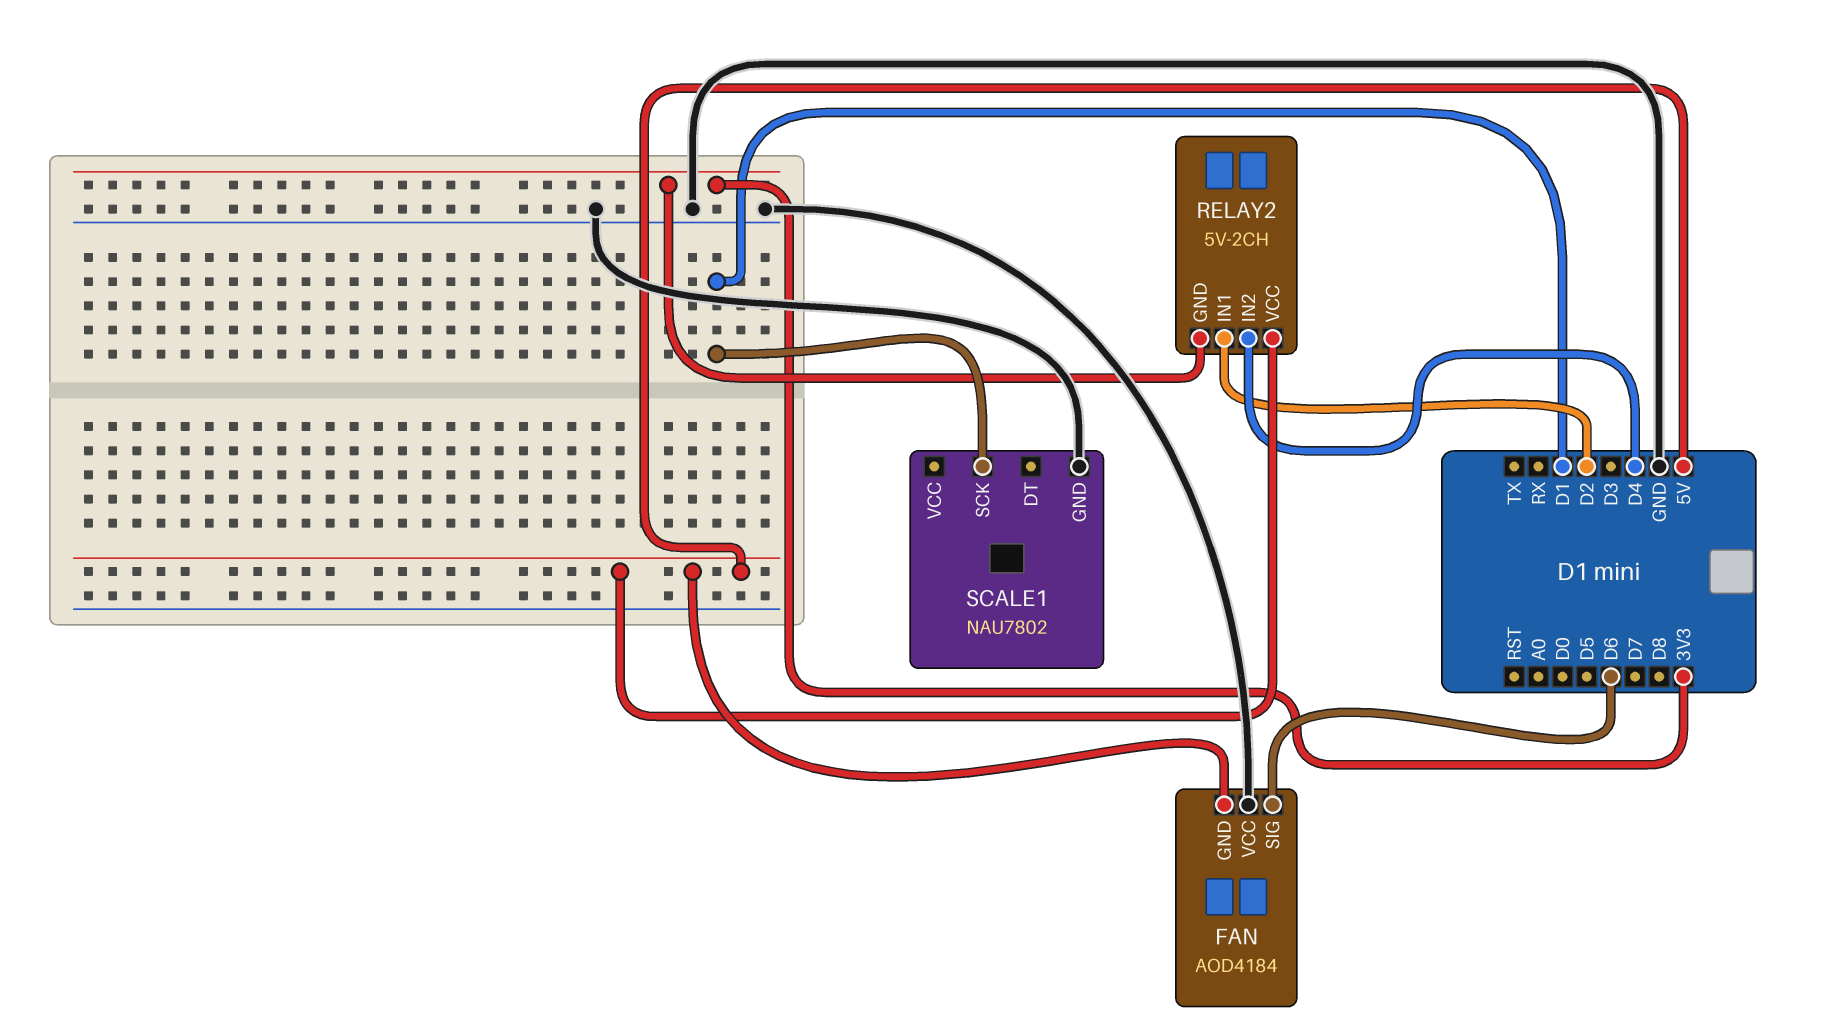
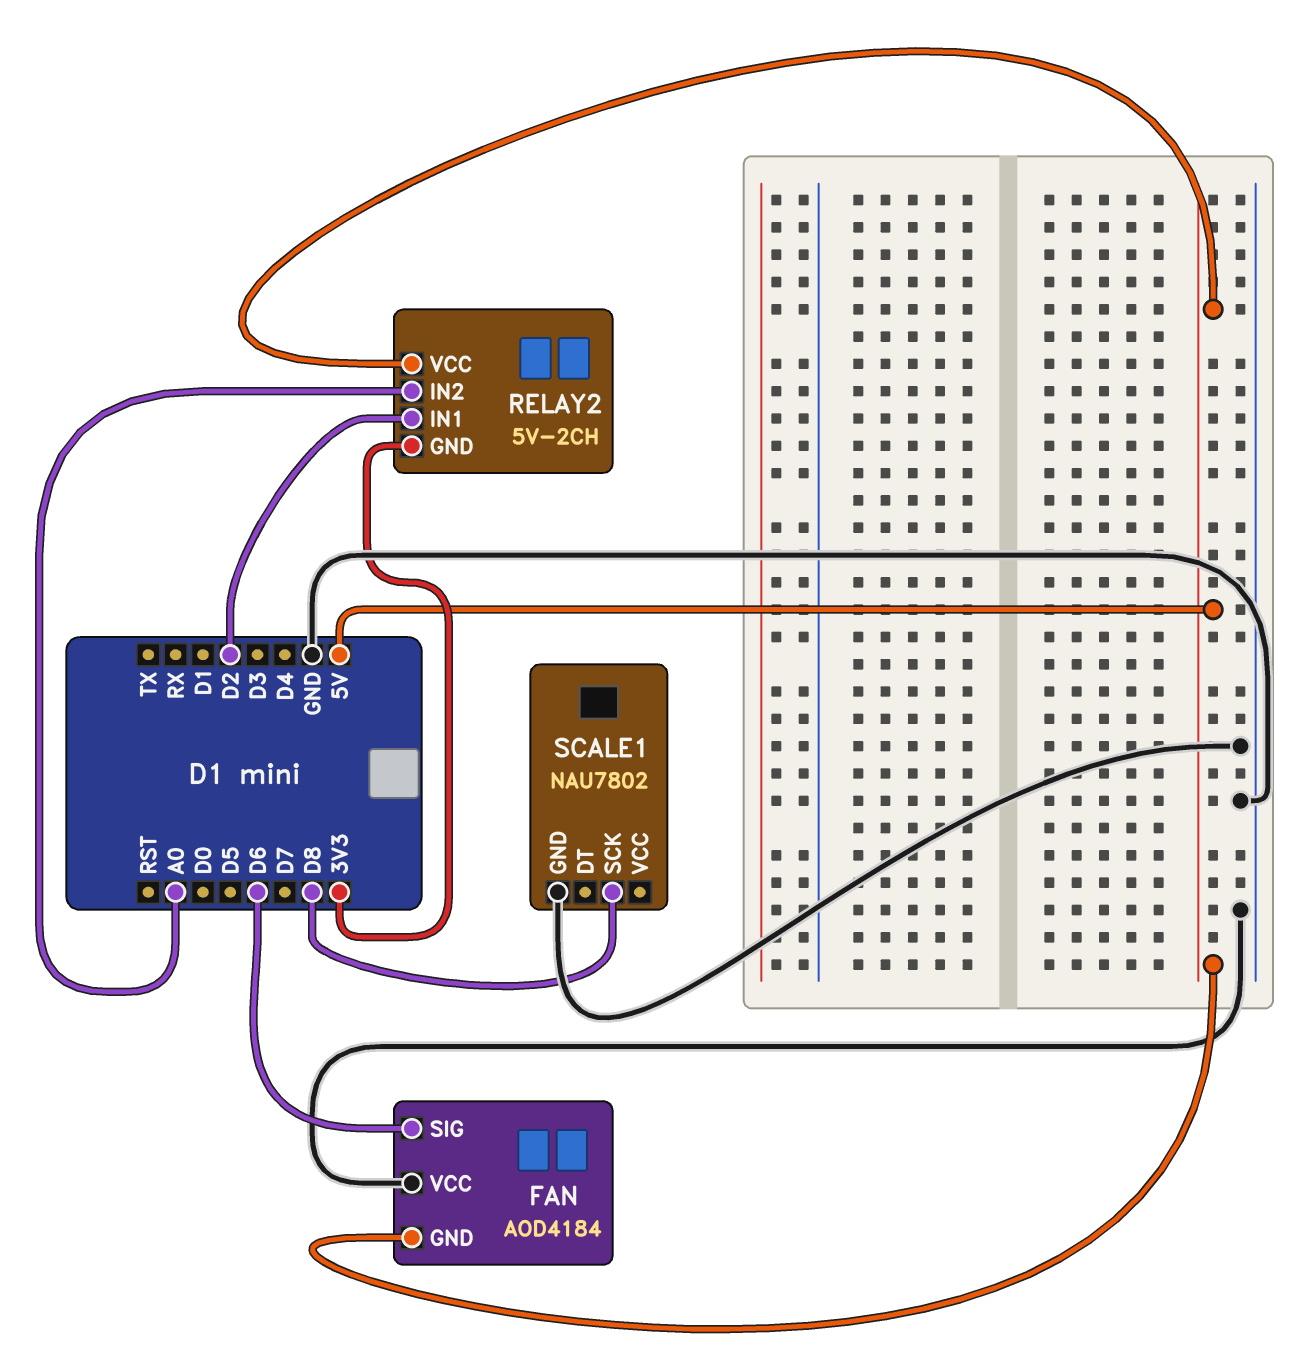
RELAY2 pin IN2: D4 -> A0
SCALE1 pin SCK: D1 -> D8

